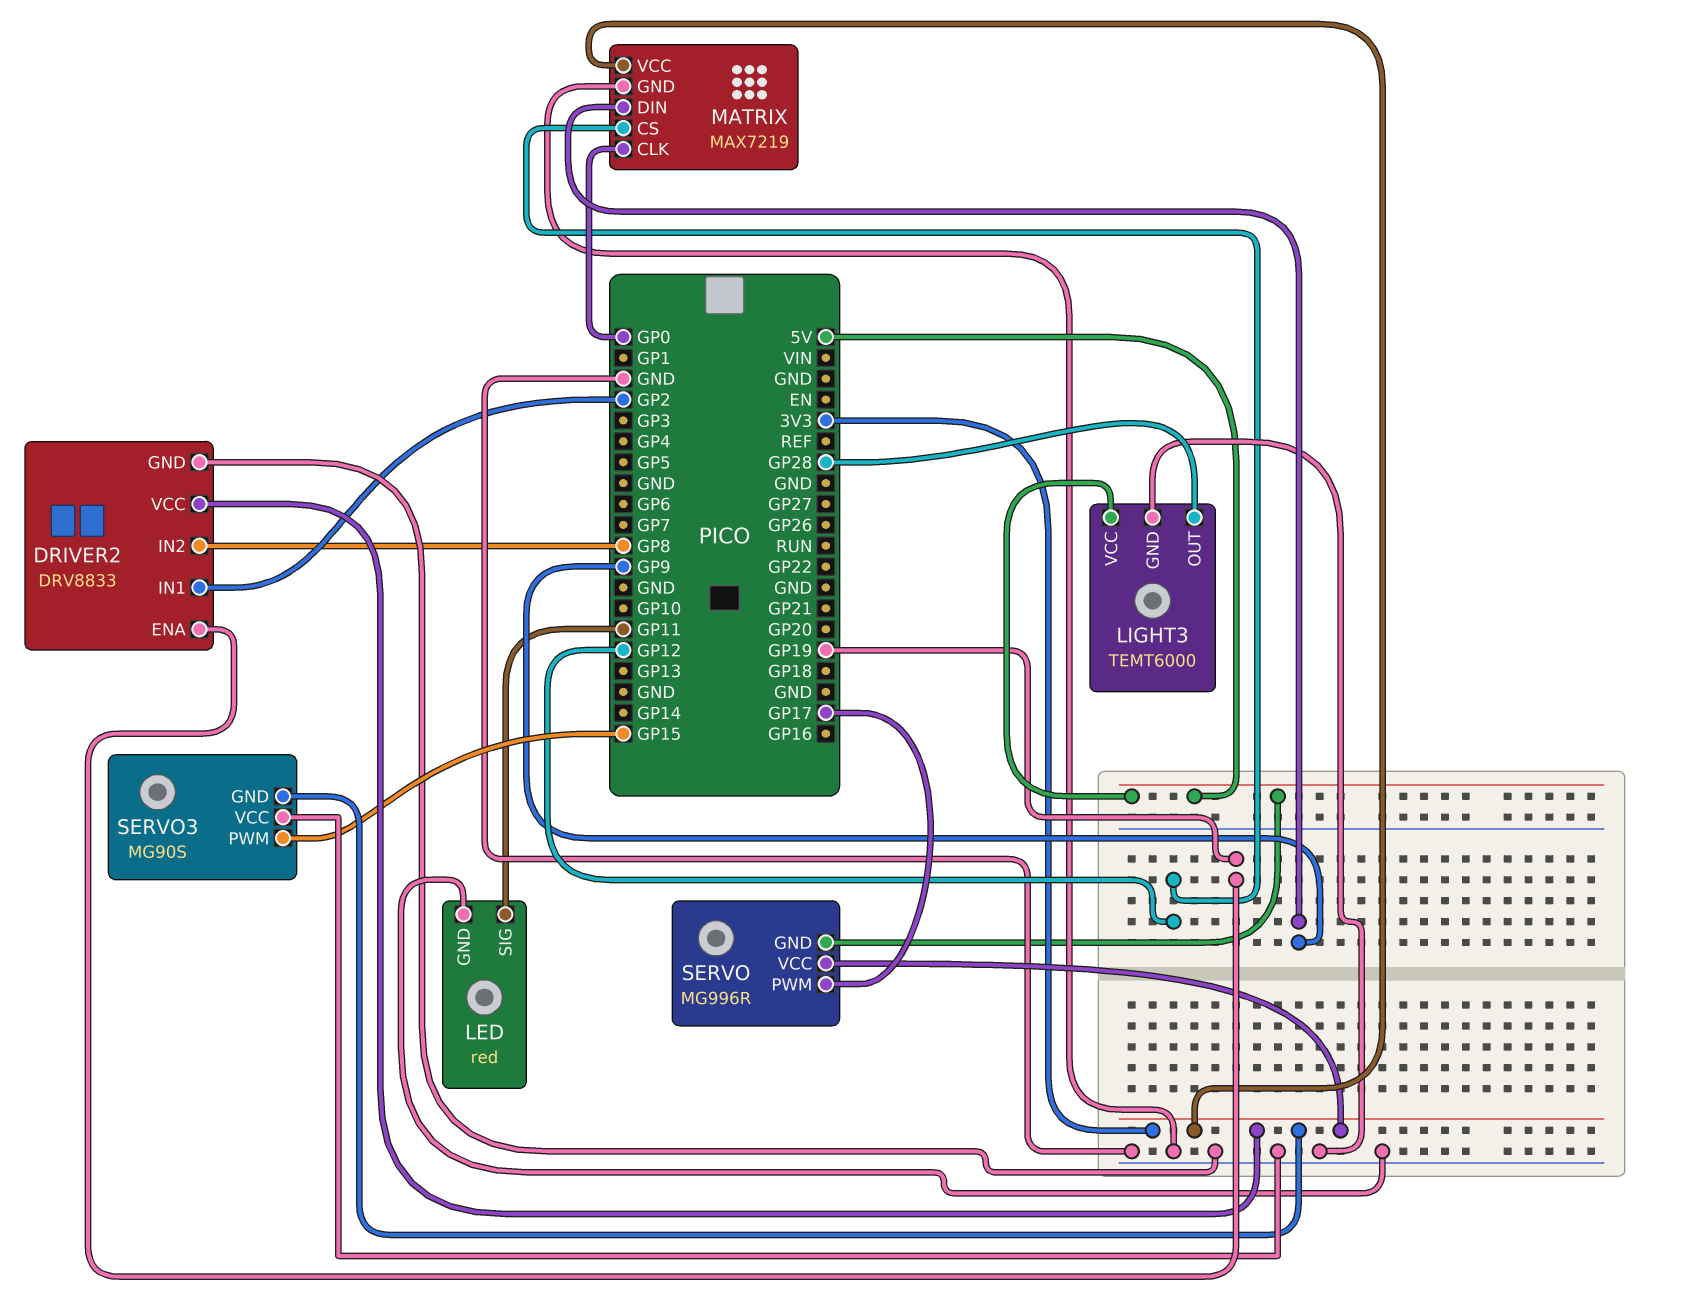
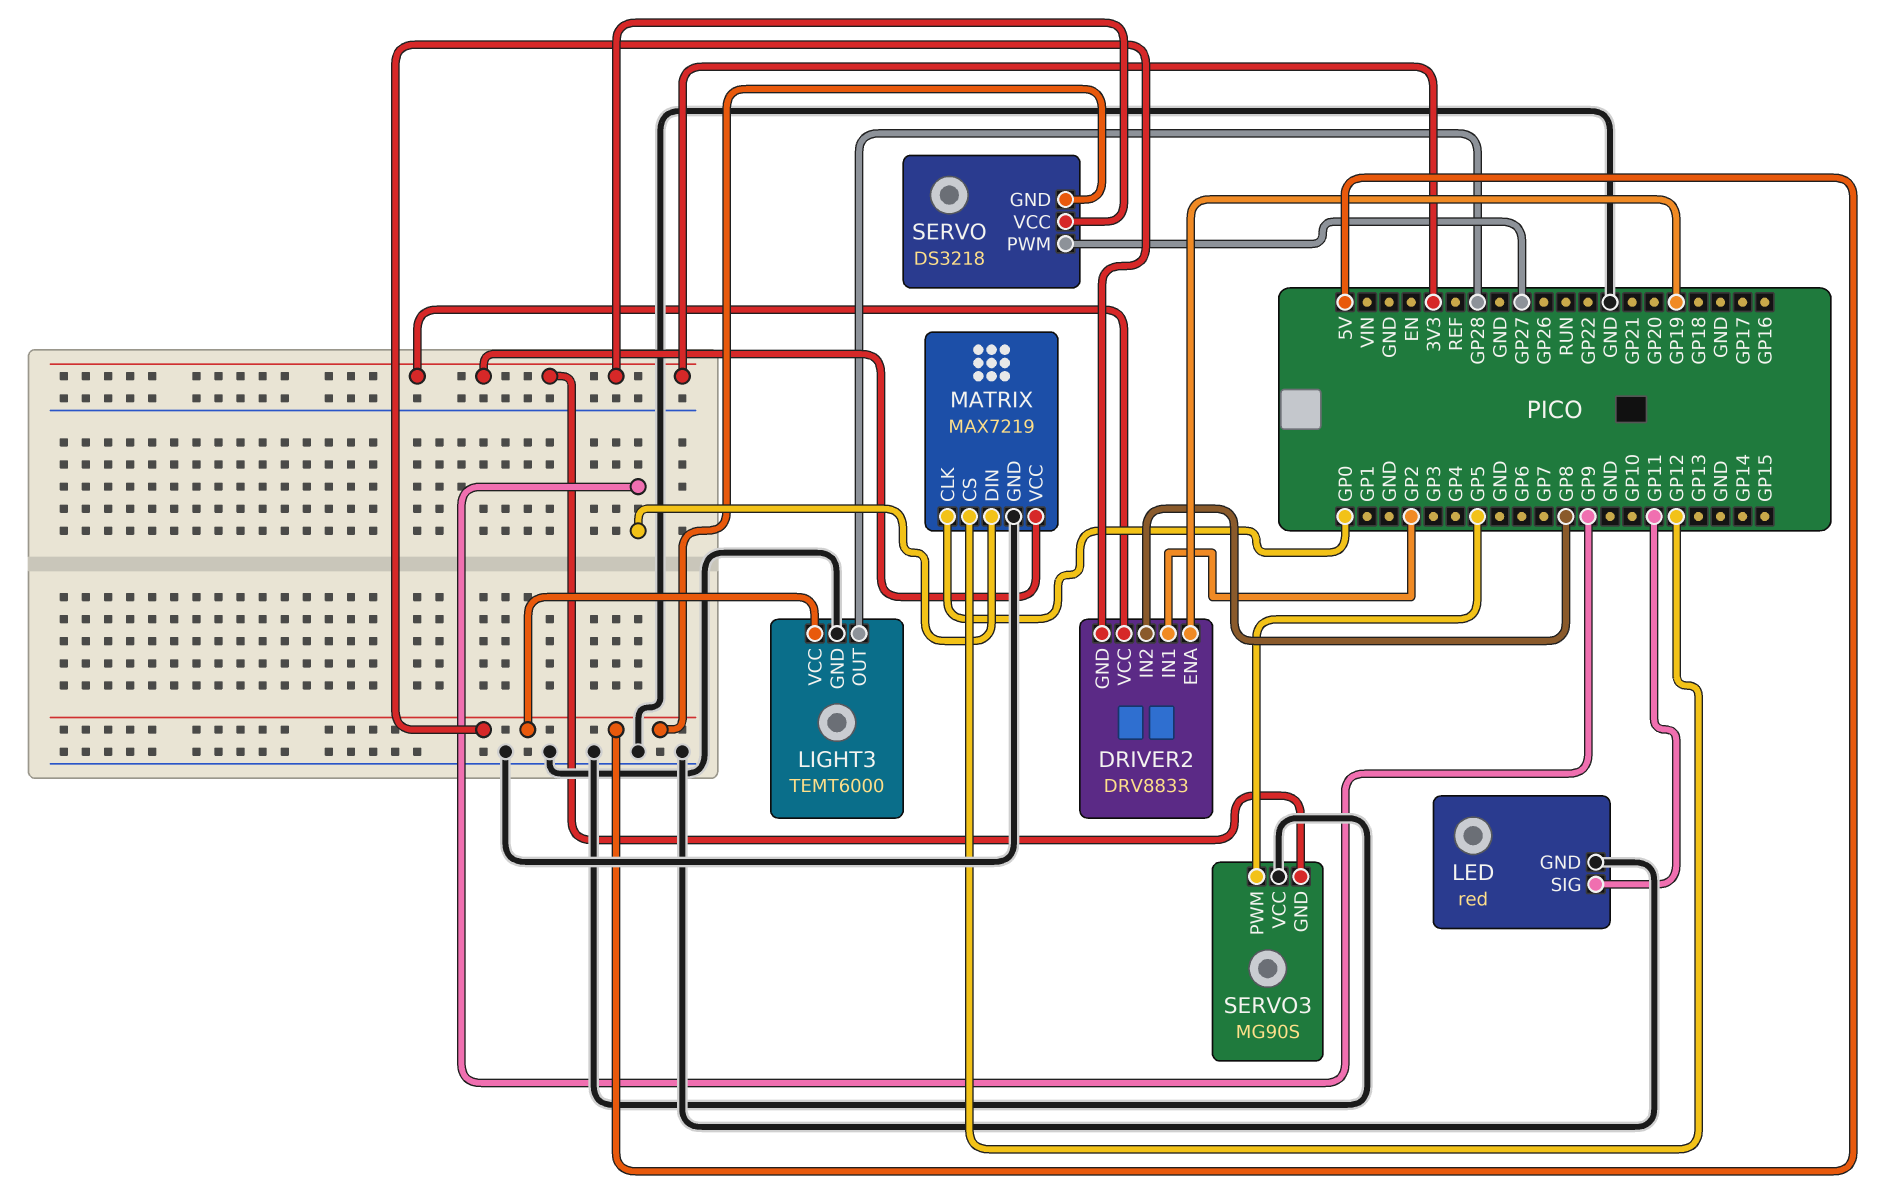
DRIVER2 pin GND: GND -> 5V
SERVO: MG996R -> DS3218
SERVO pin PWM: GP17 -> GP27
SERVO3 pin PWM: GP15 -> GP5

